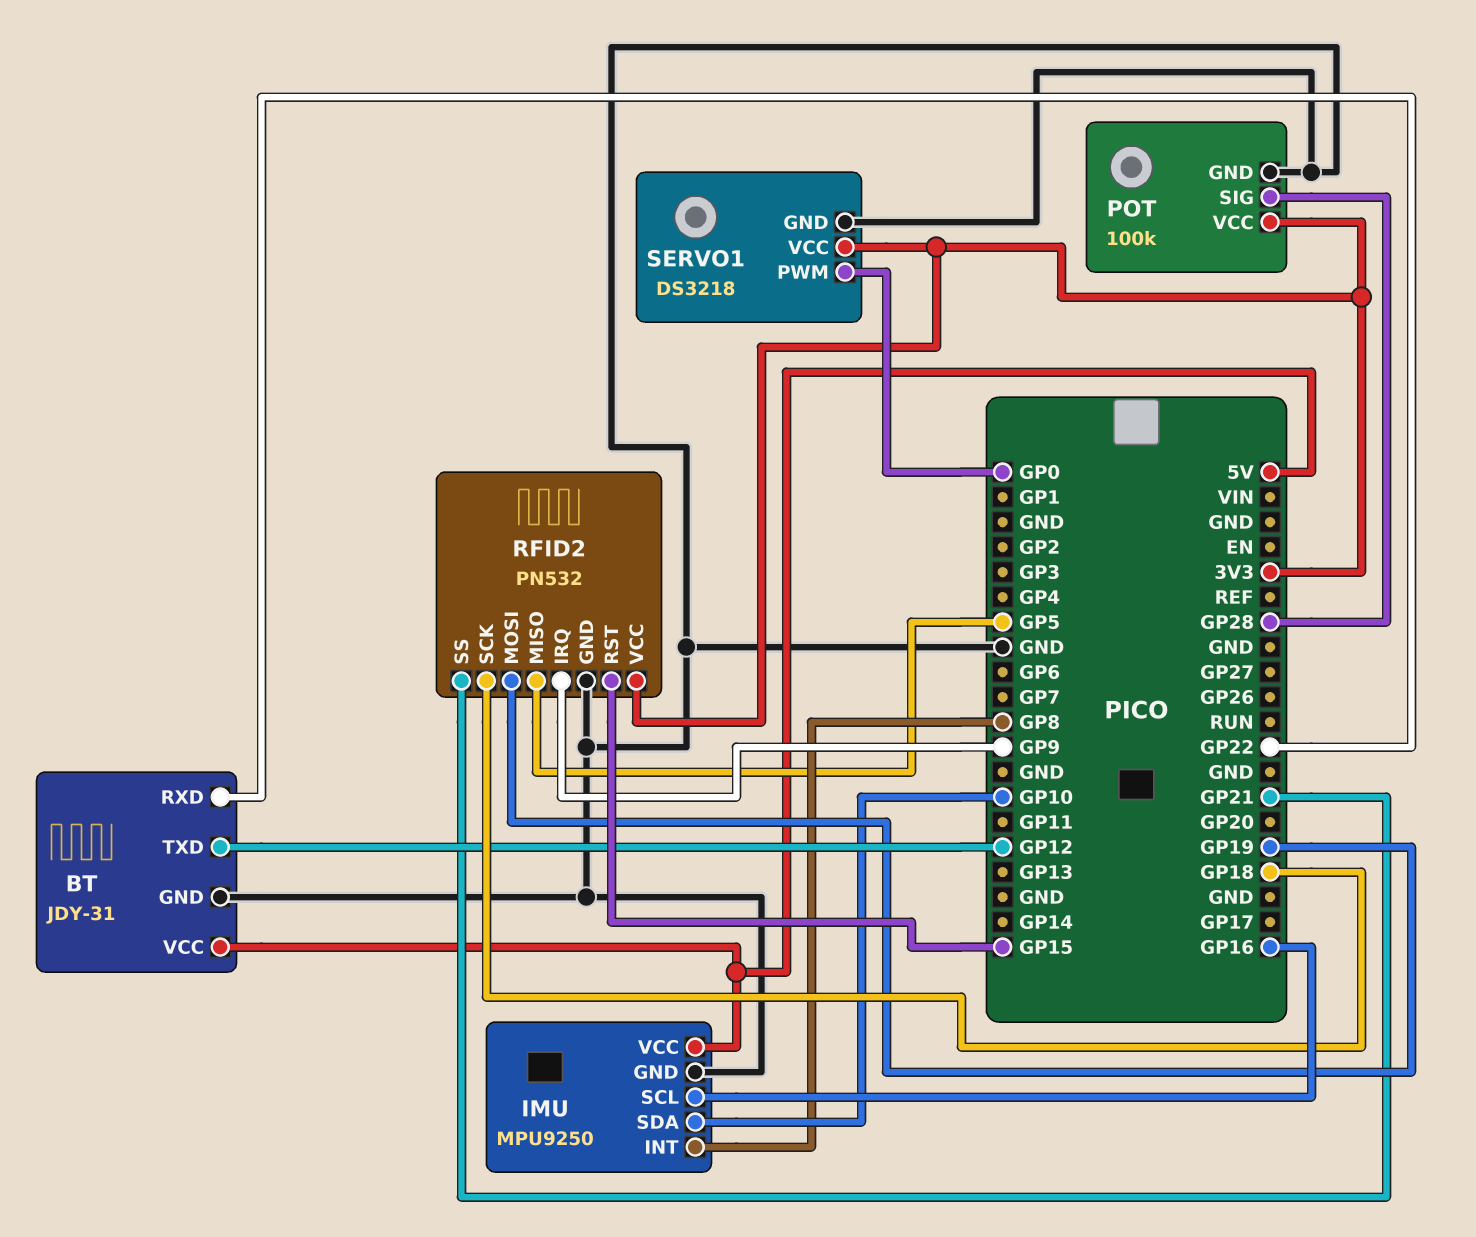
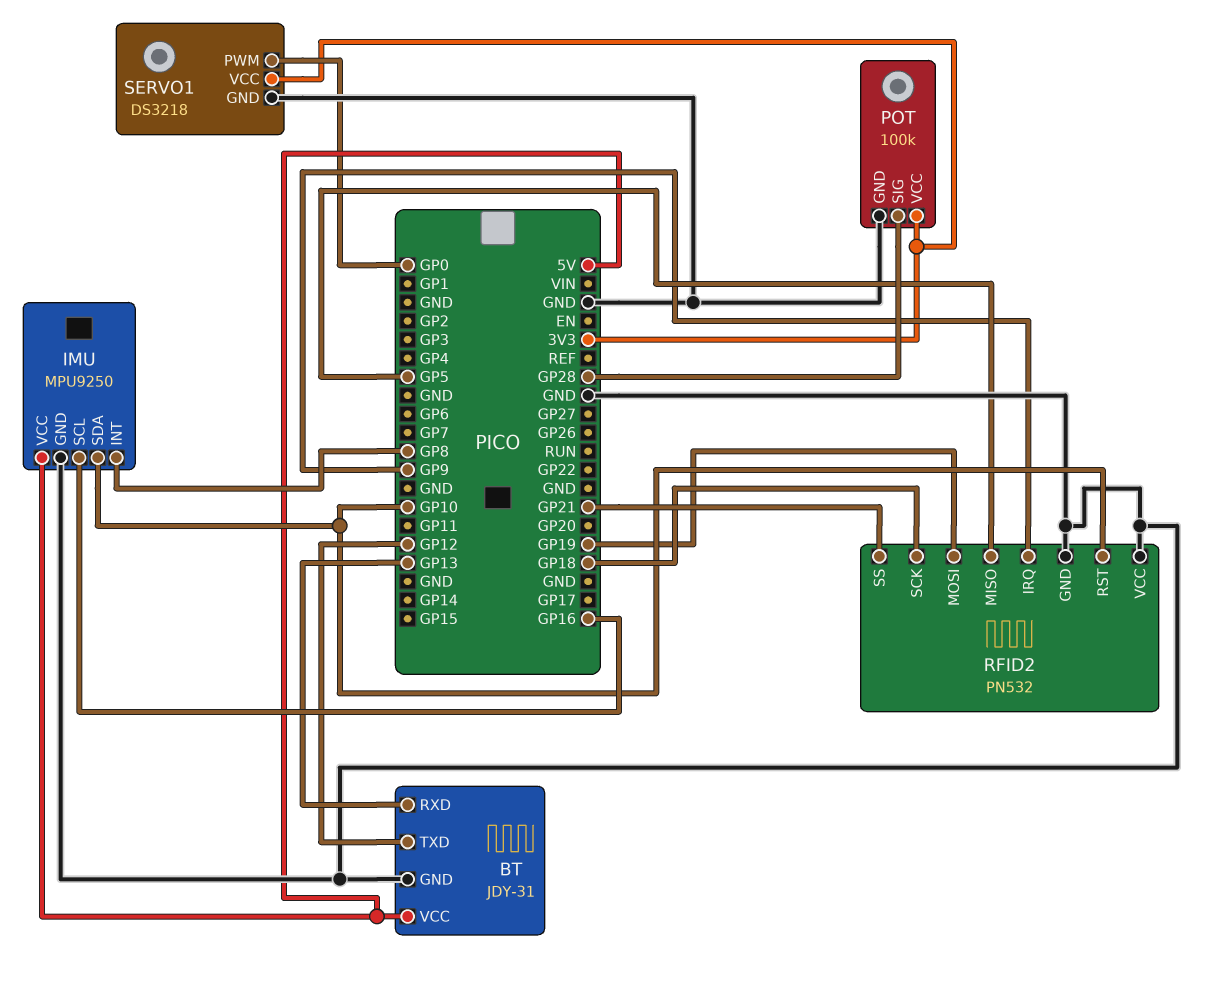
BT pin RXD: GP22 -> GP13
RFID2 pin RST: GP15 -> GP10
RFID2 pin VCC: 3V3 -> GND

